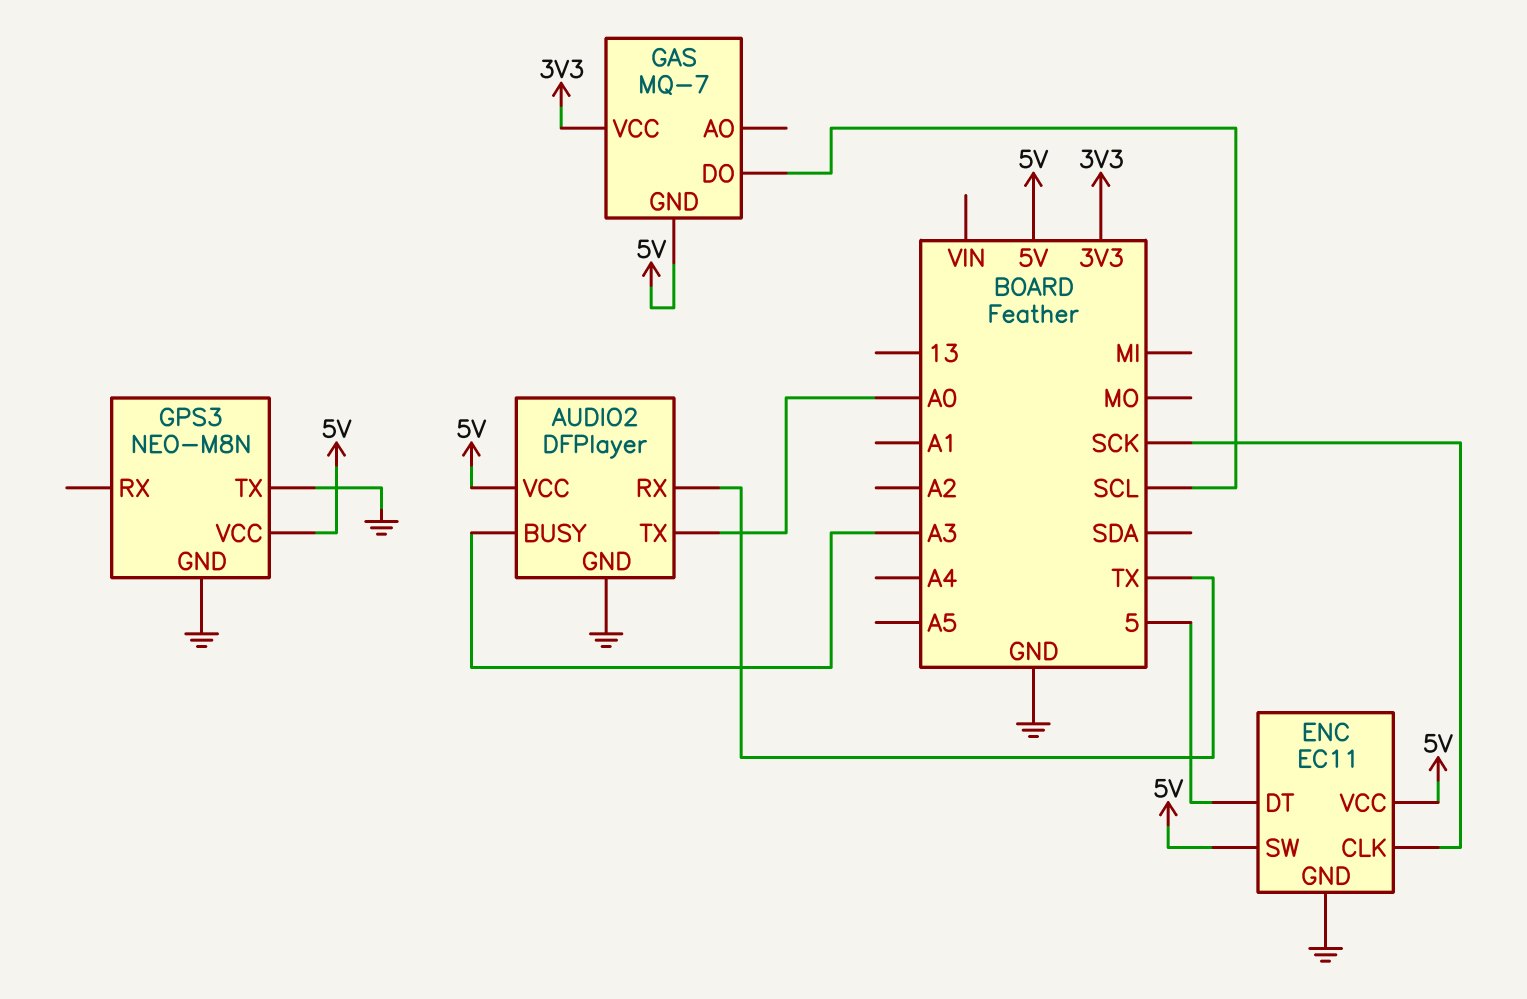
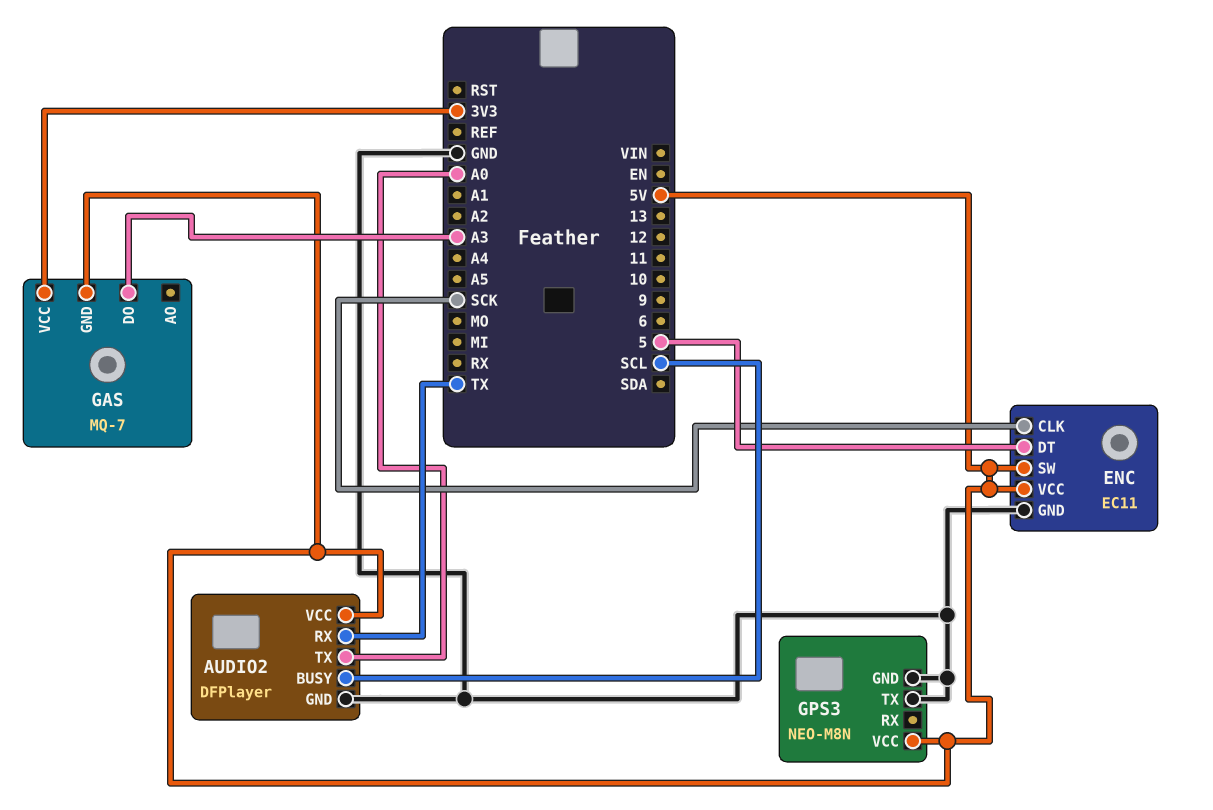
AUDIO2 pin BUSY: A3 -> SCL
GAS pin DO: SCL -> A3

